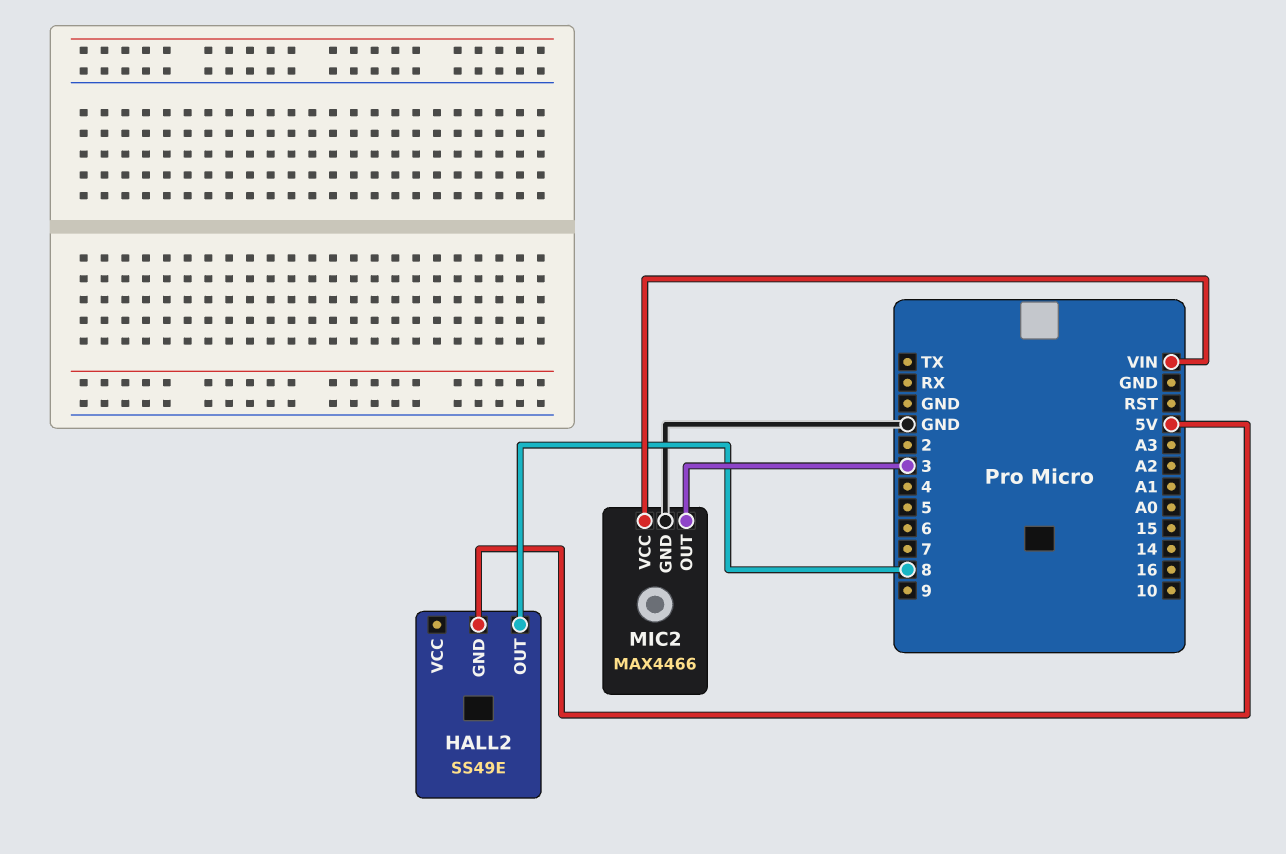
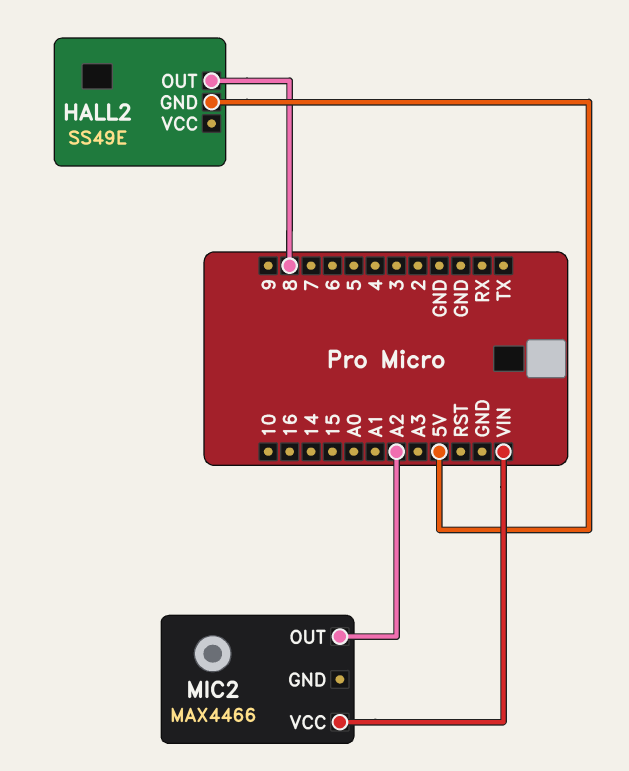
MIC2 pin GND: GND -> none
MIC2 pin OUT: 3 -> A2

